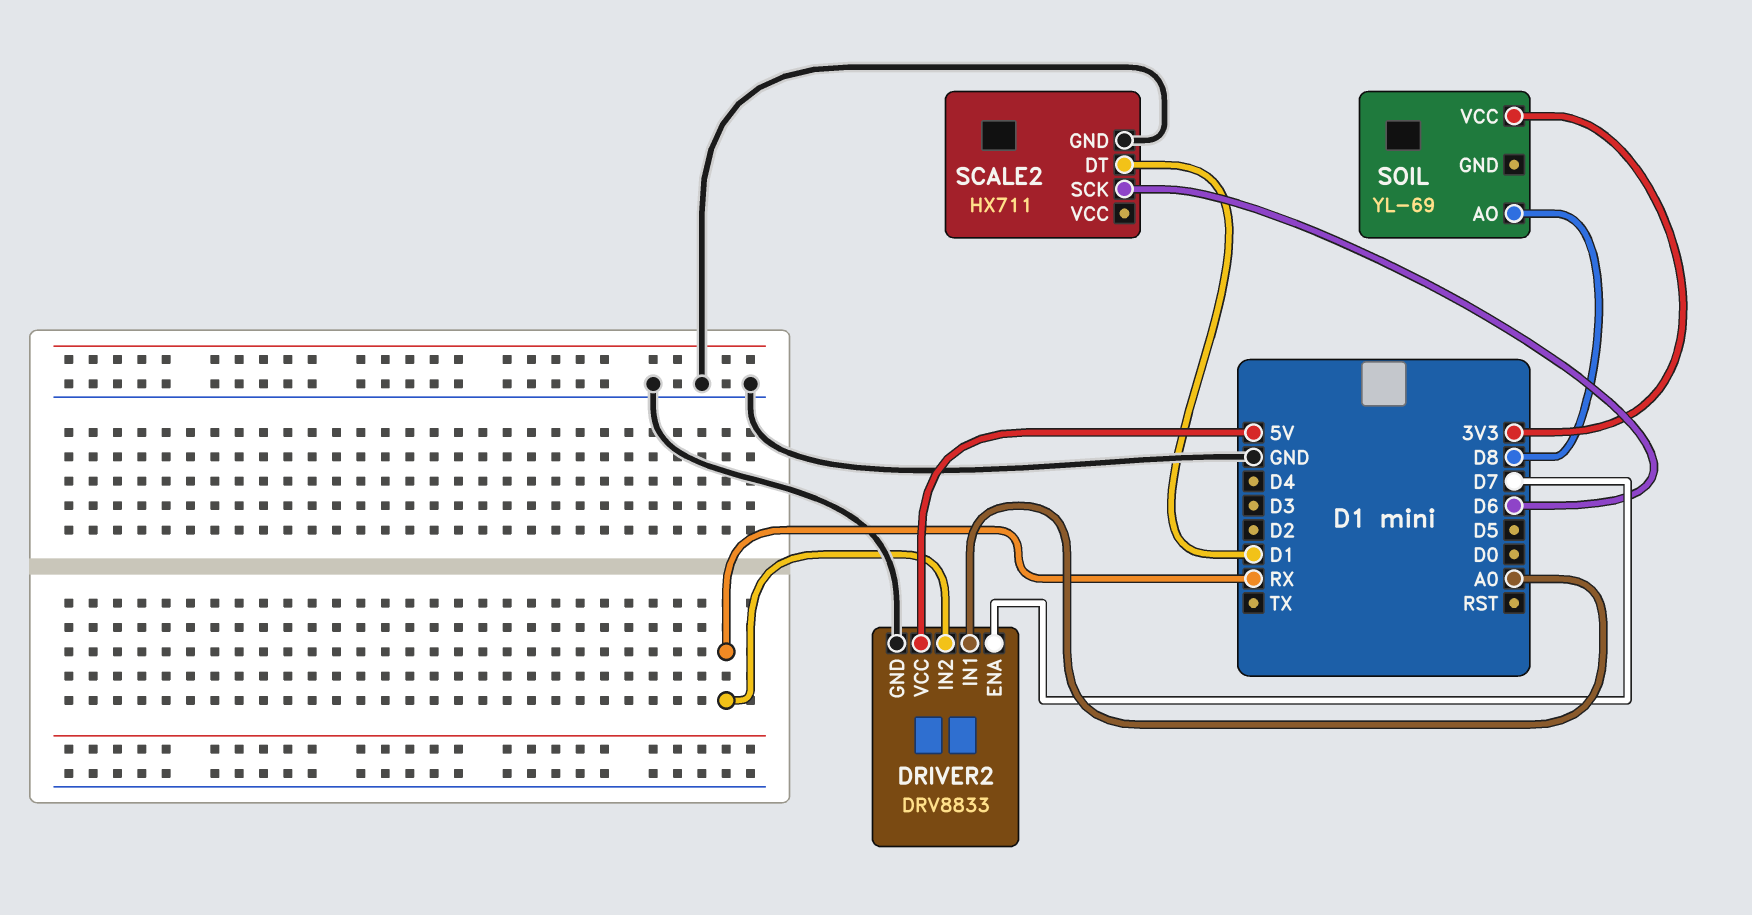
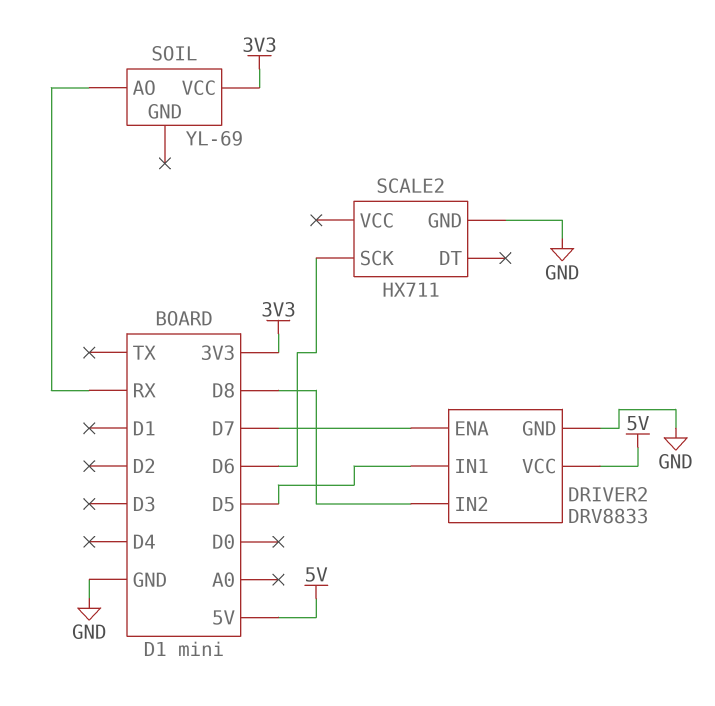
DRIVER2 pin IN1: A0 -> D5
DRIVER2 pin IN2: RX -> D8
SCALE2 pin DT: D1 -> none
SOIL pin AO: D8 -> RX

